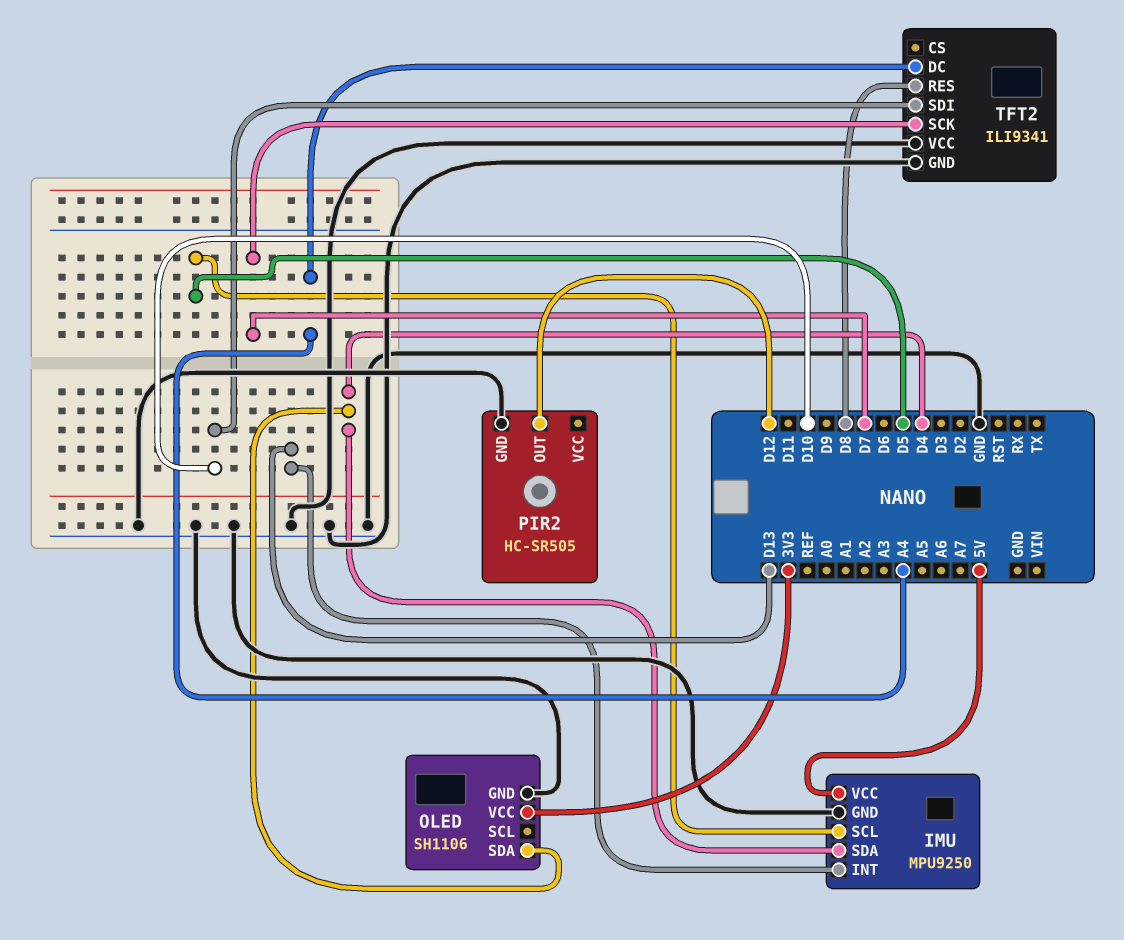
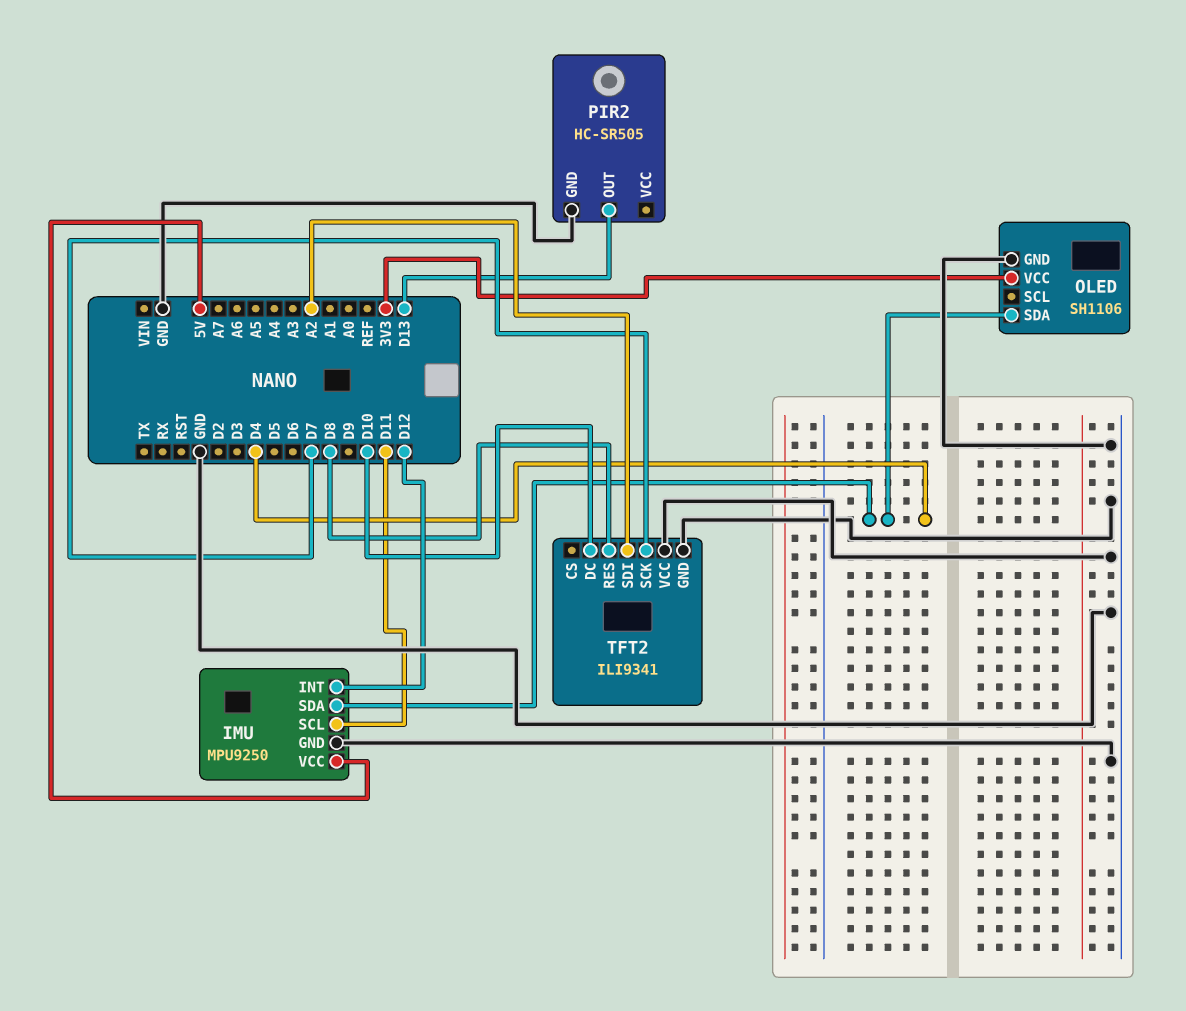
IMU pin INT: D13 -> D12
IMU pin SCL: D5 -> D11
PIR2 pin OUT: D12 -> D13
TFT2 pin DC: A4 -> D10
TFT2 pin SDI: D10 -> A2

